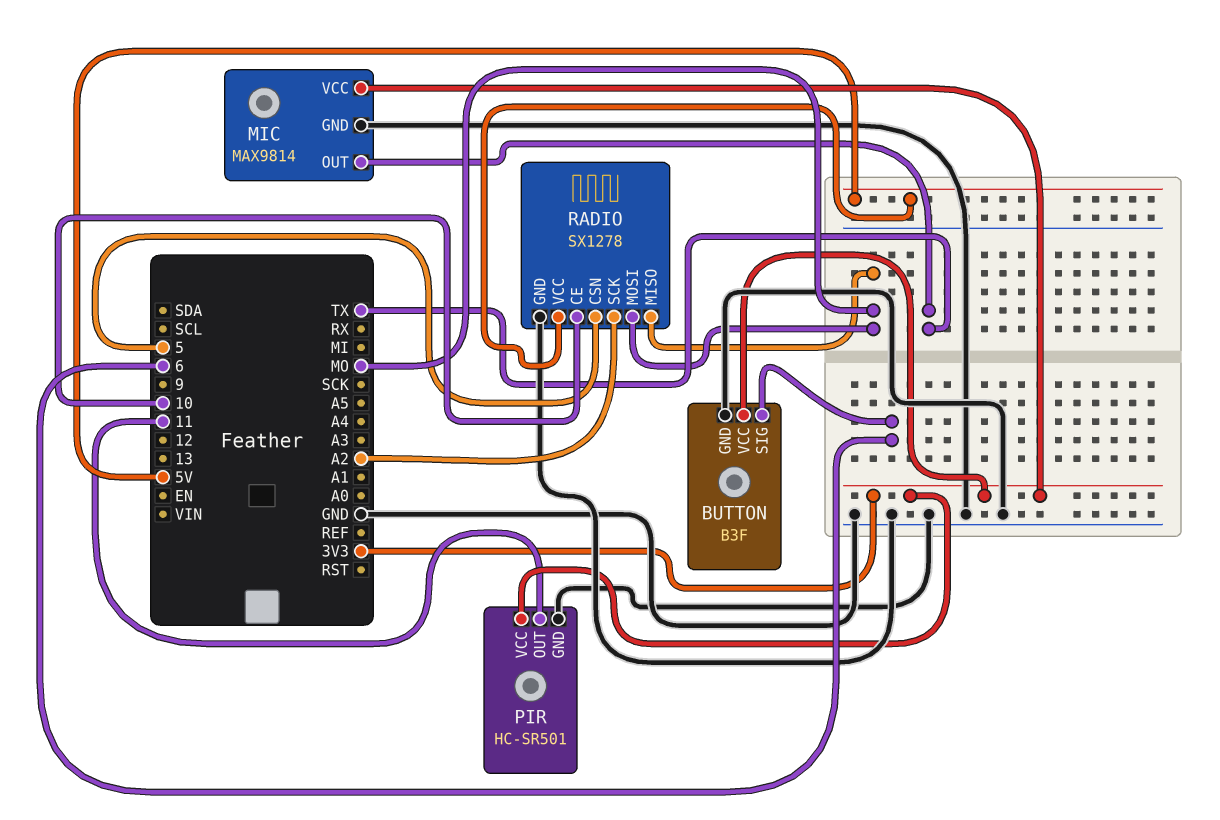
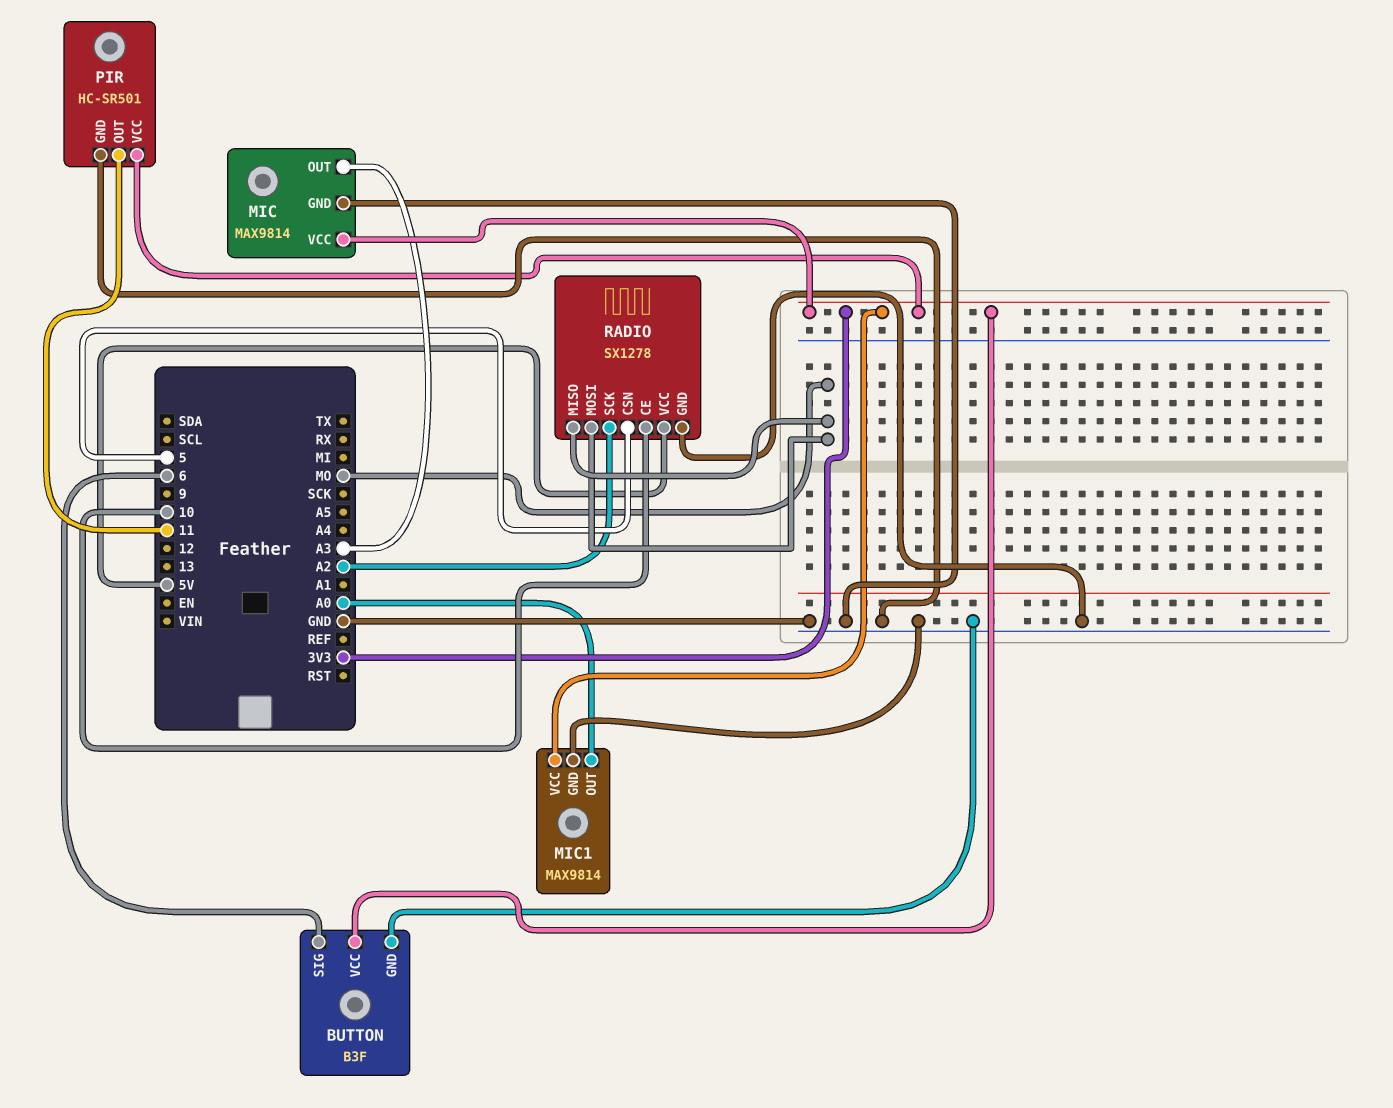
MIC pin OUT: TX -> A3
MIC1: none -> MAX9814
MIC1 pin GND: none -> GND
MIC1 pin OUT: none -> A0
MIC1 pin VCC: none -> 3V3

